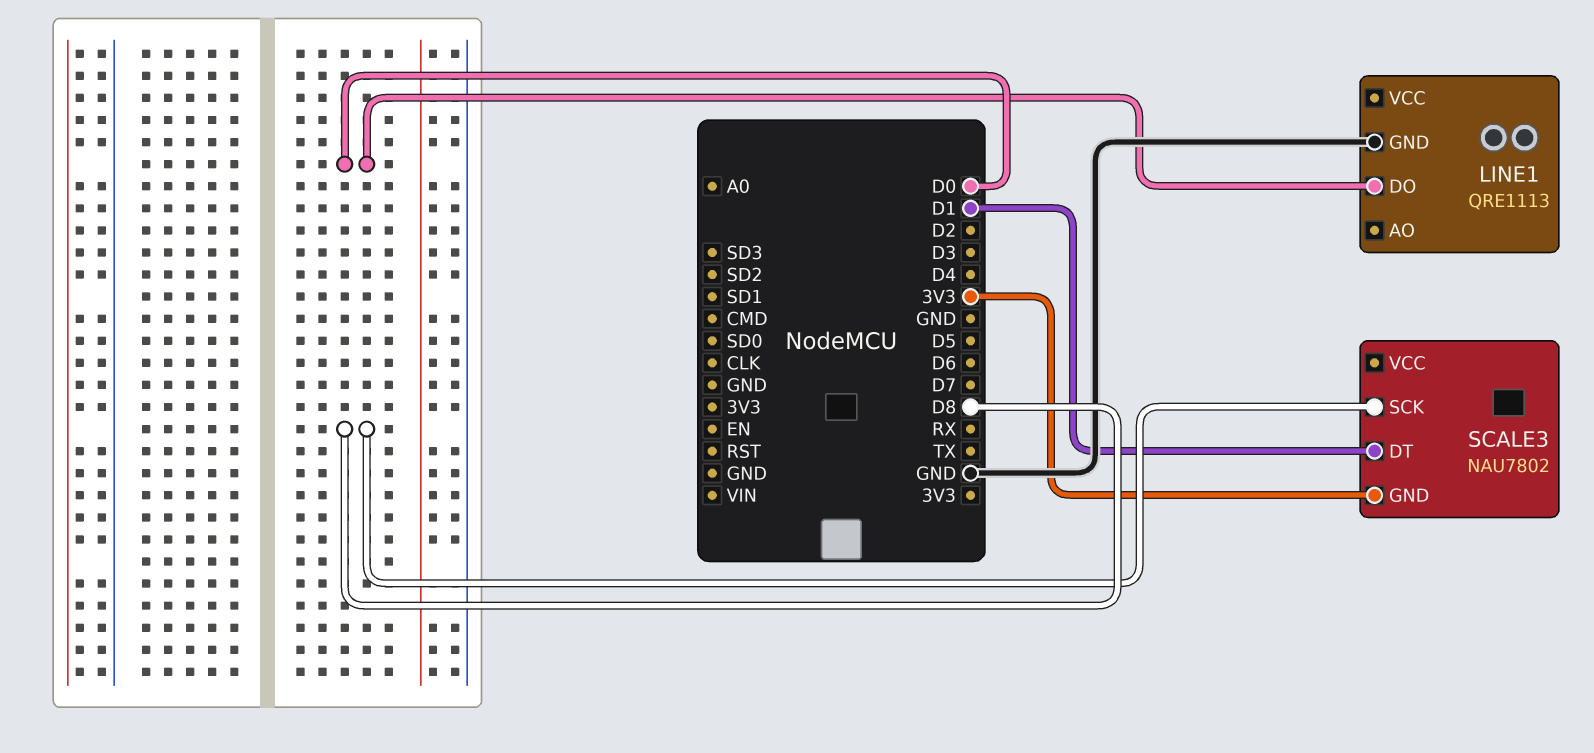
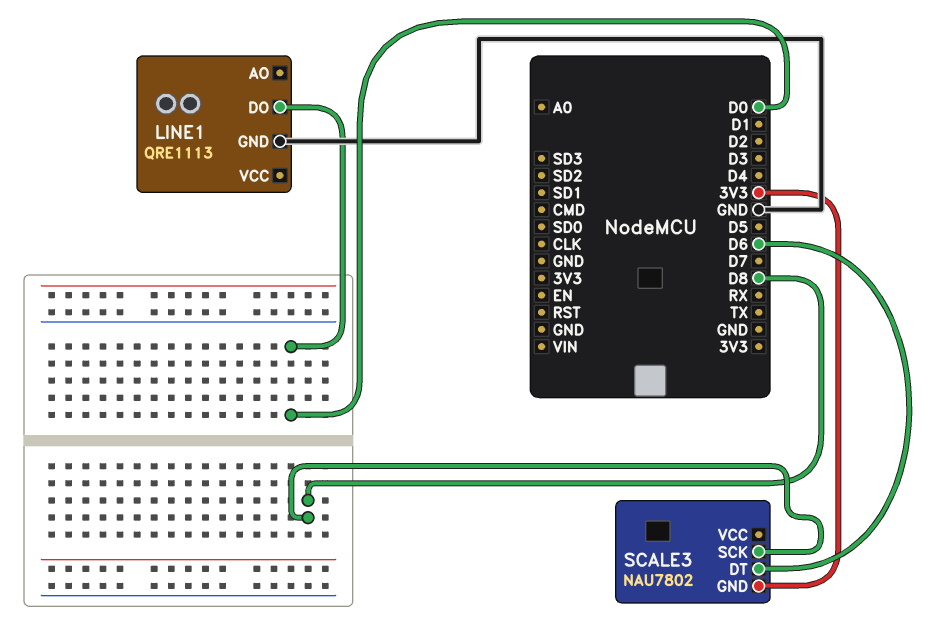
SCALE3 pin DT: D1 -> D6

